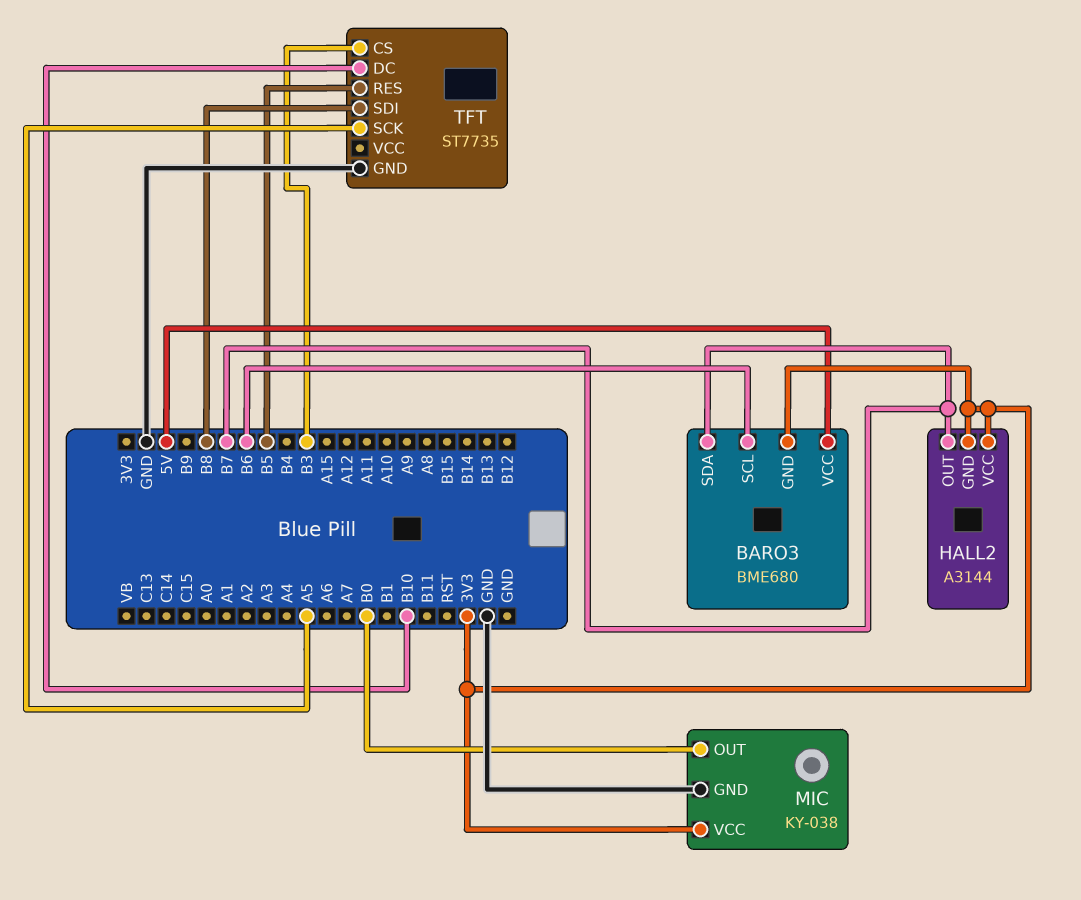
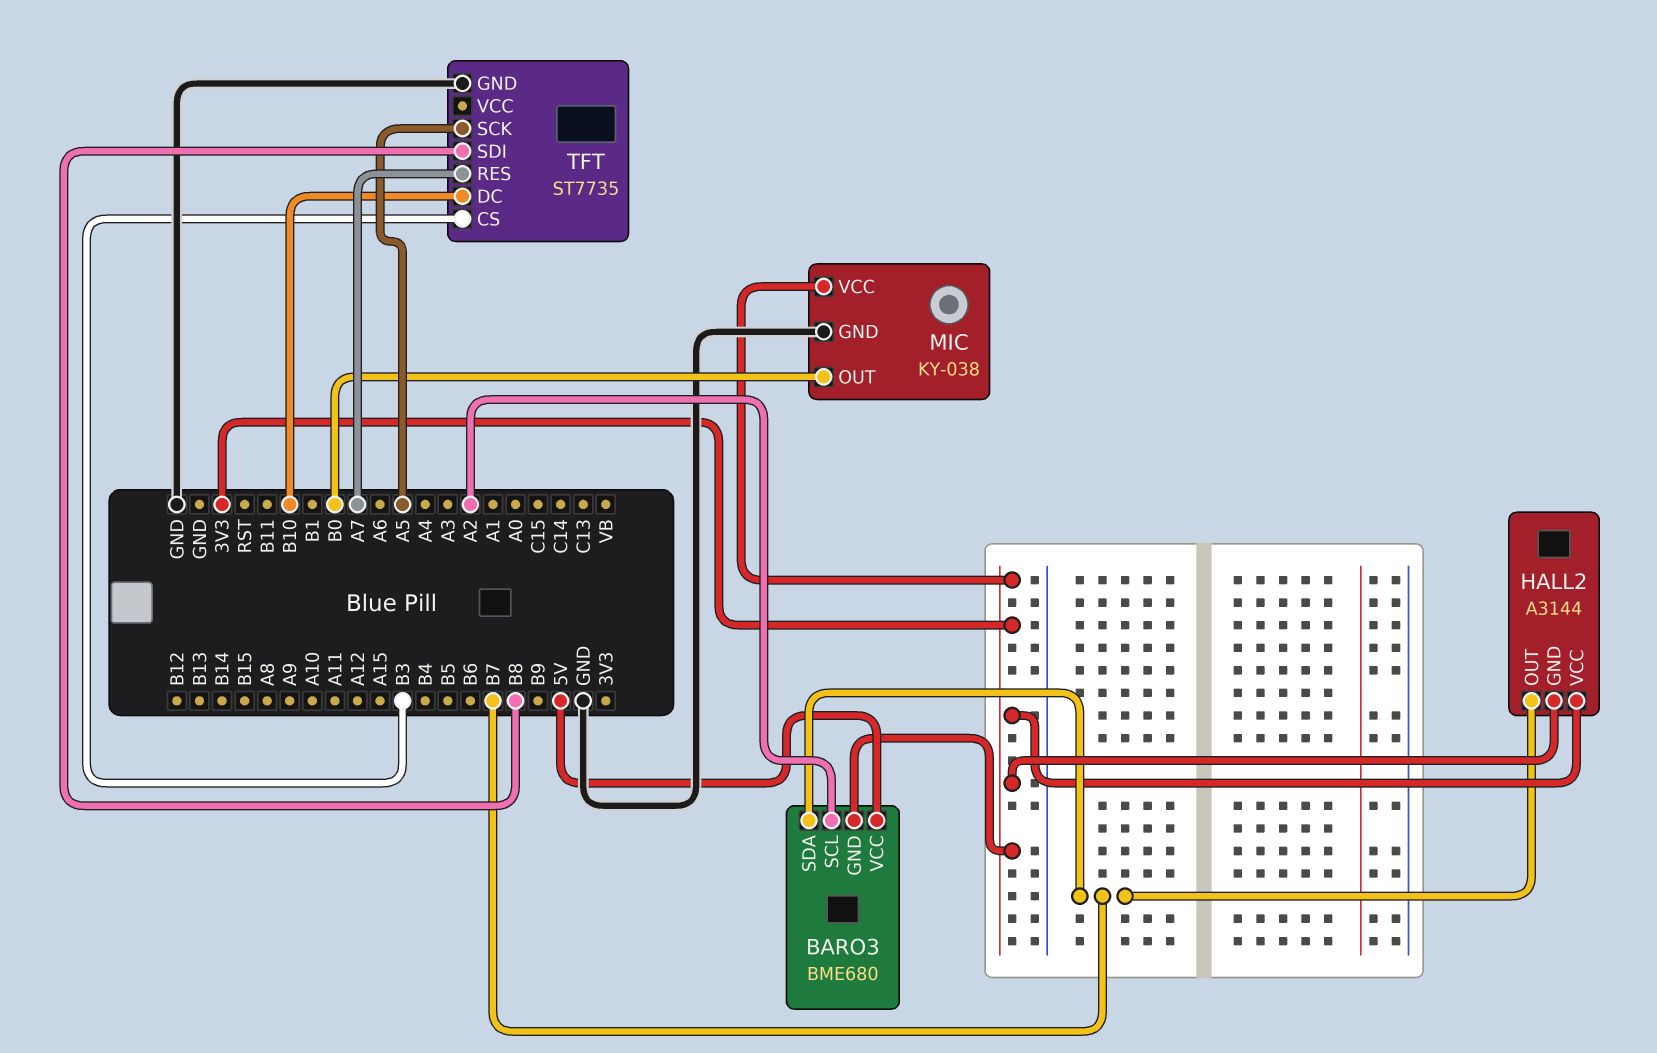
BARO3 pin SCL: B6 -> A2
TFT pin RES: B5 -> A7

